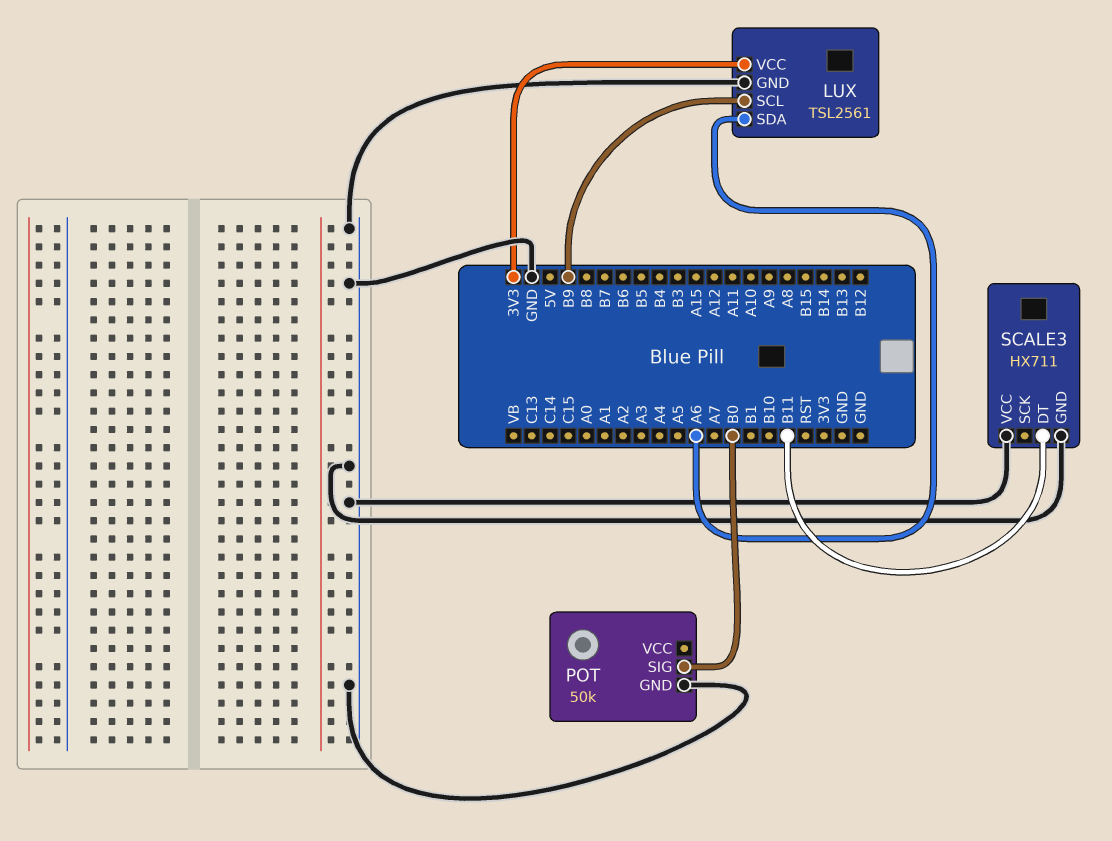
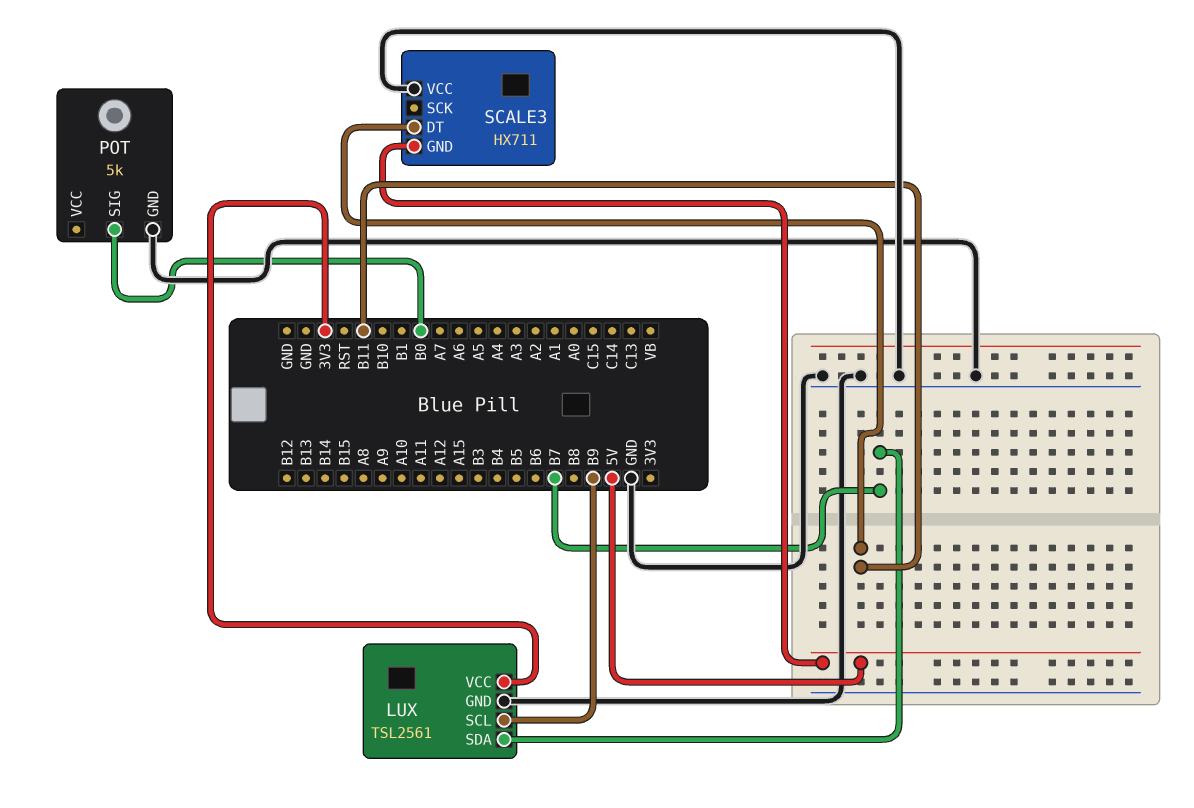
LUX pin SDA: A6 -> B7
POT: 50k -> 5k
SCALE3 pin GND: GND -> 5V

